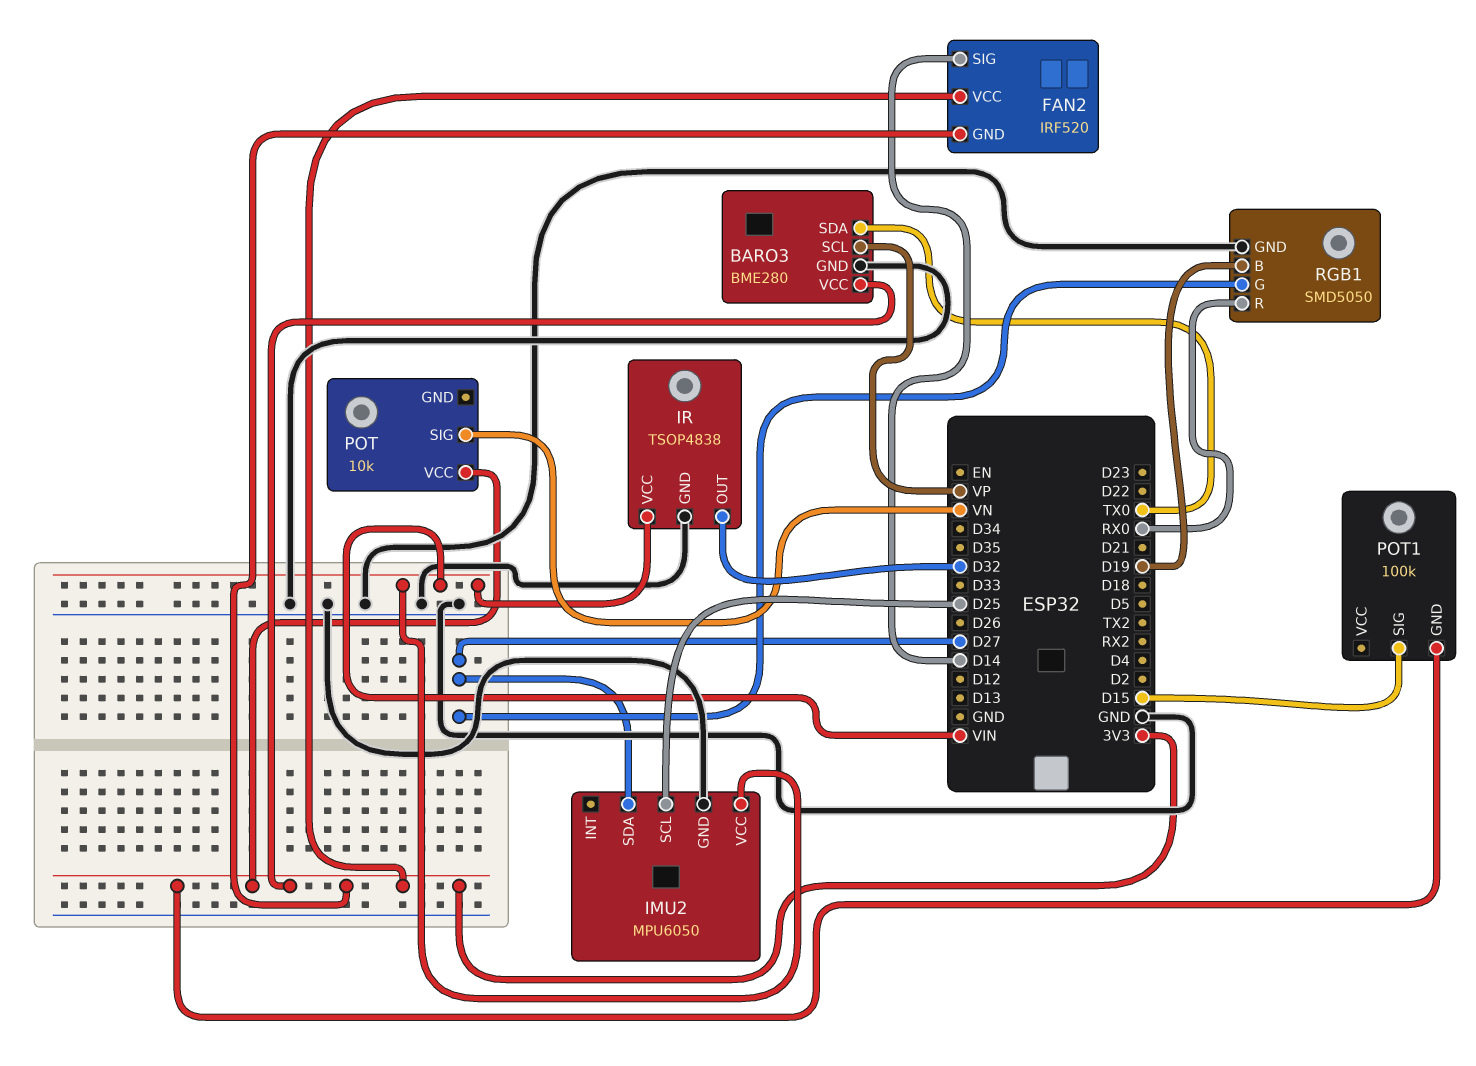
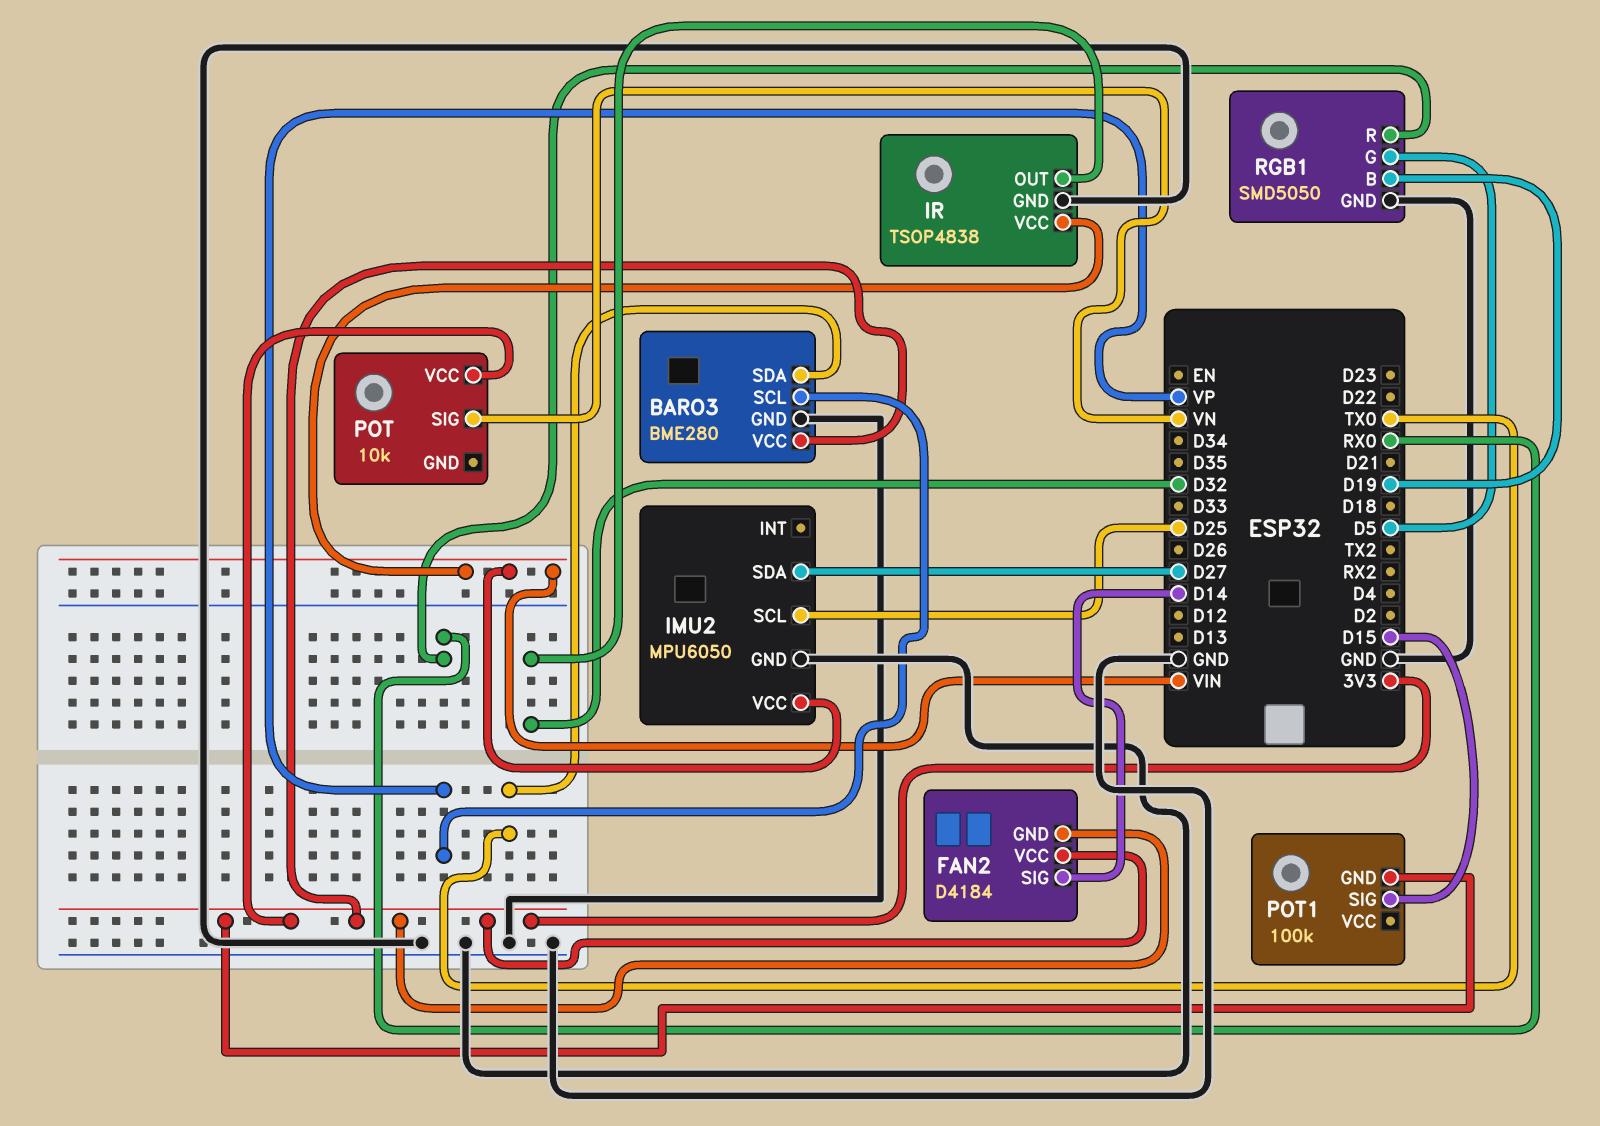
FAN2: IRF520 -> D4184
RGB1 pin G: D27 -> D5

